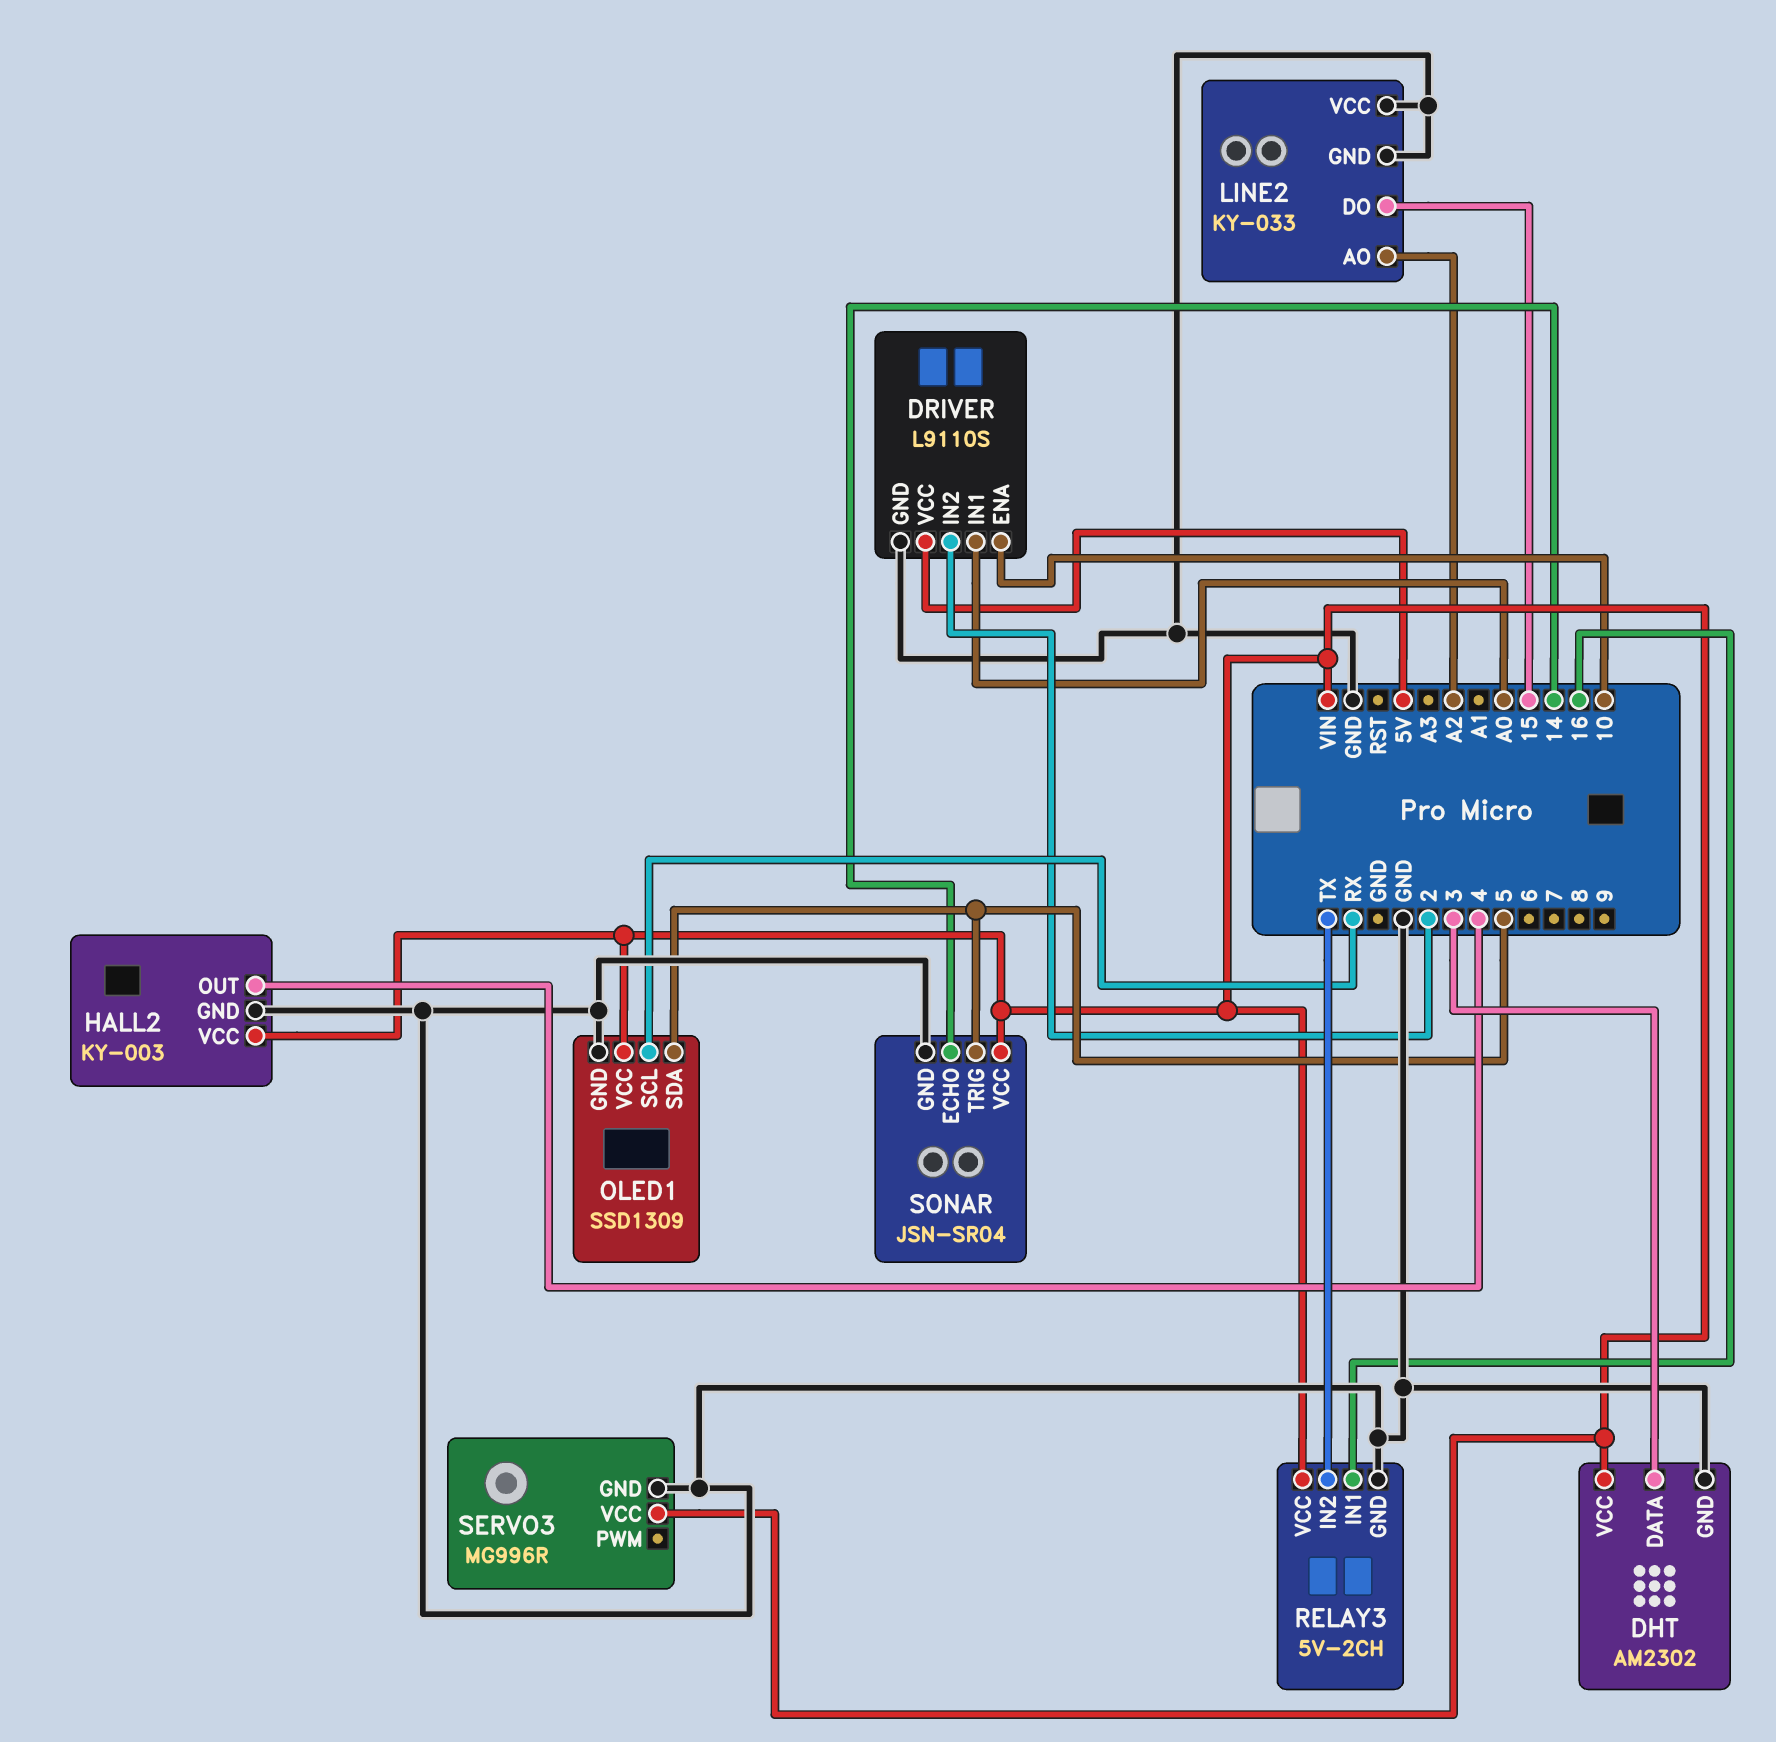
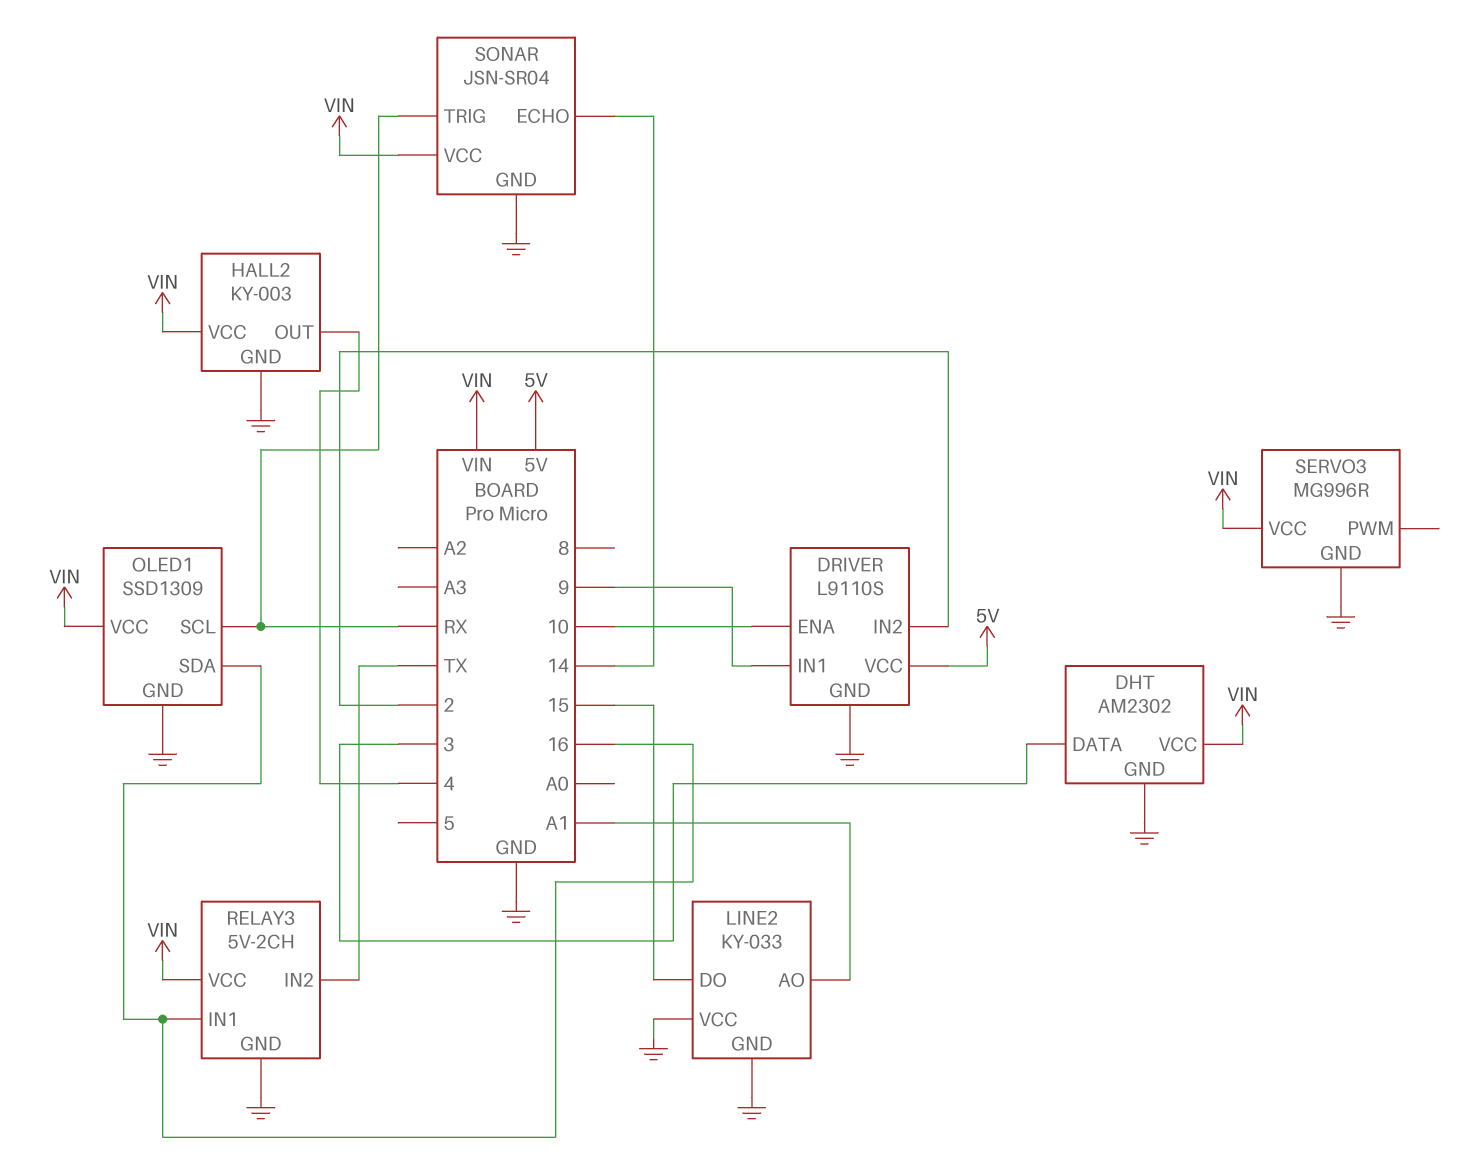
DRIVER pin IN1: A0 -> 9
LINE2 pin AO: A2 -> A1
OLED1 pin SDA: 5 -> 16
SONAR pin TRIG: 5 -> RX

